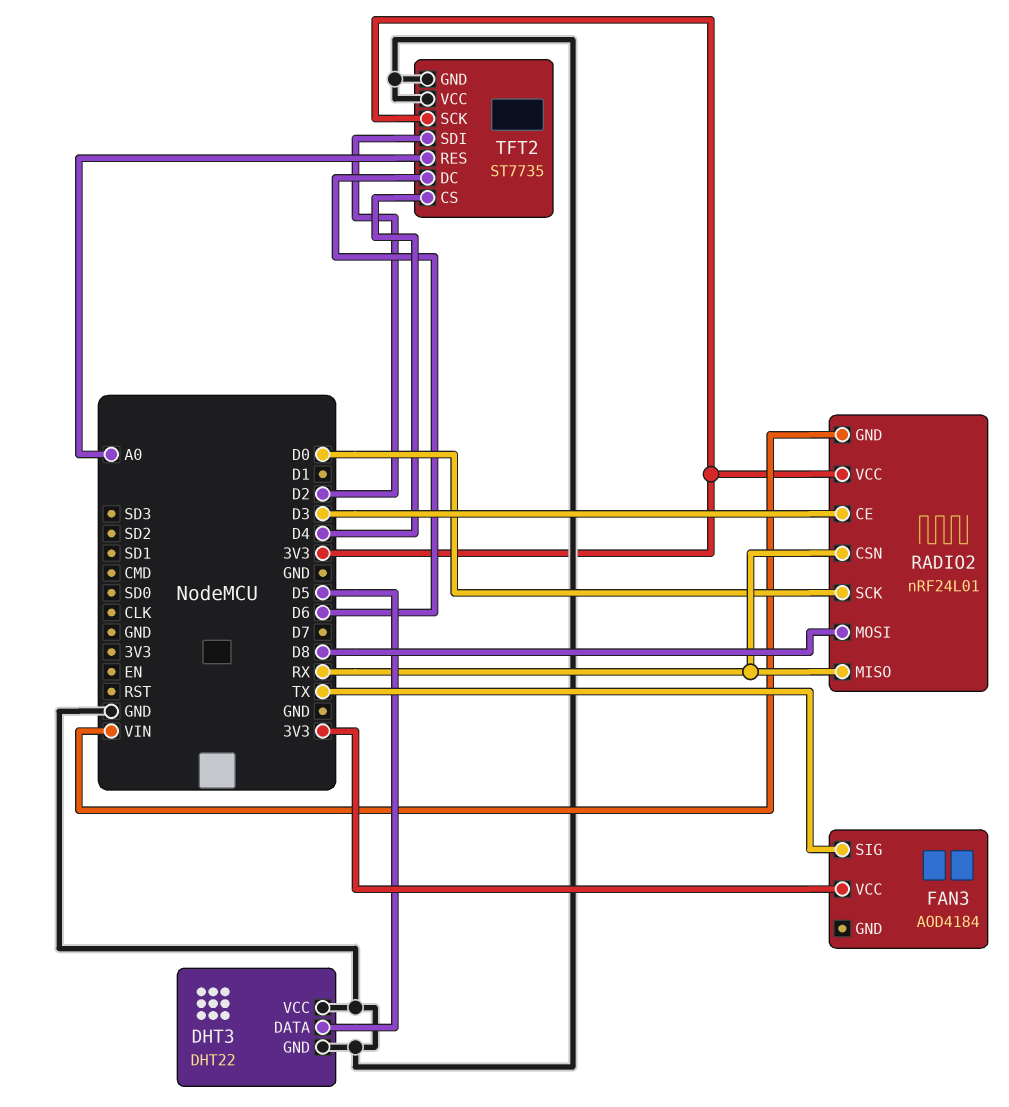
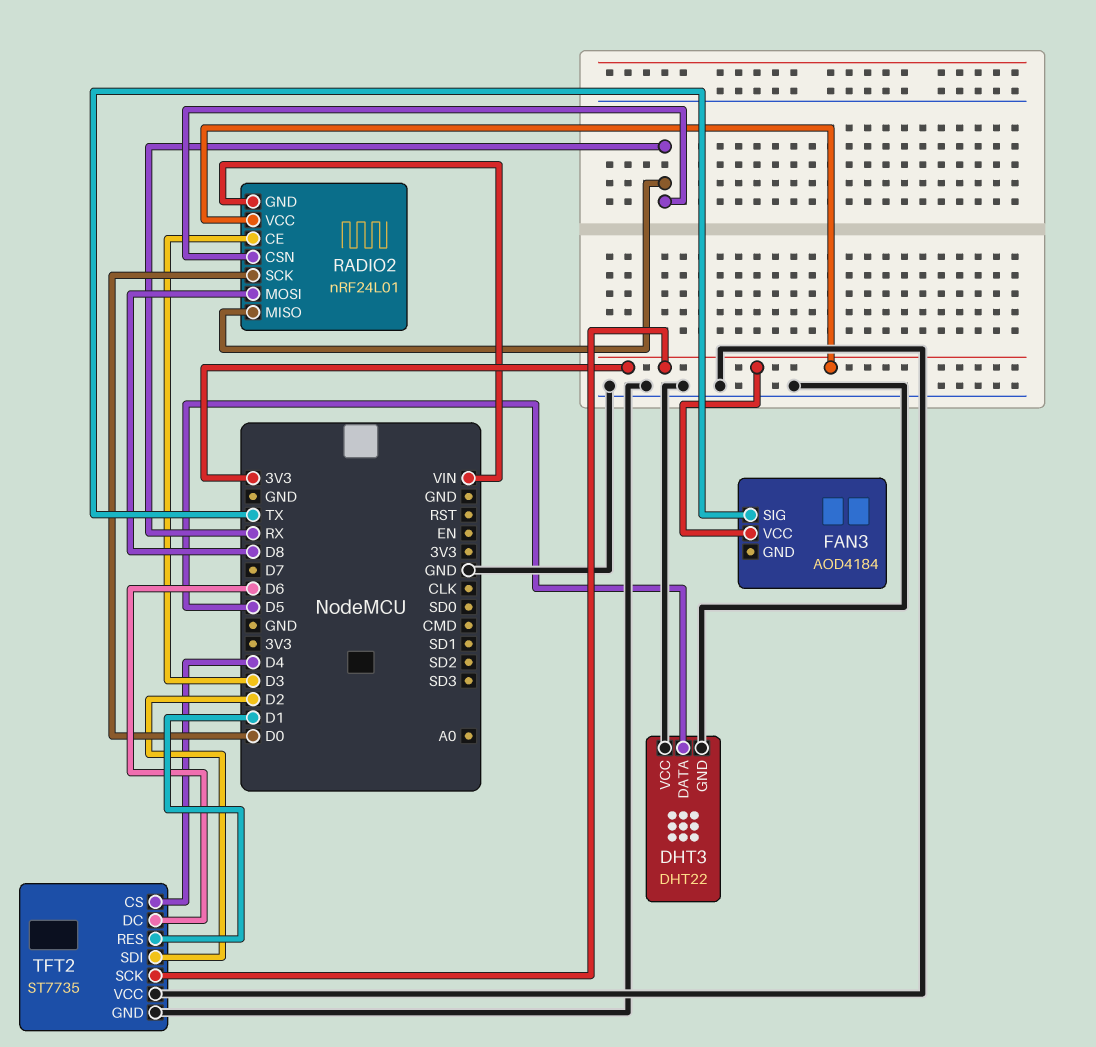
TFT2 pin RES: A0 -> D1

